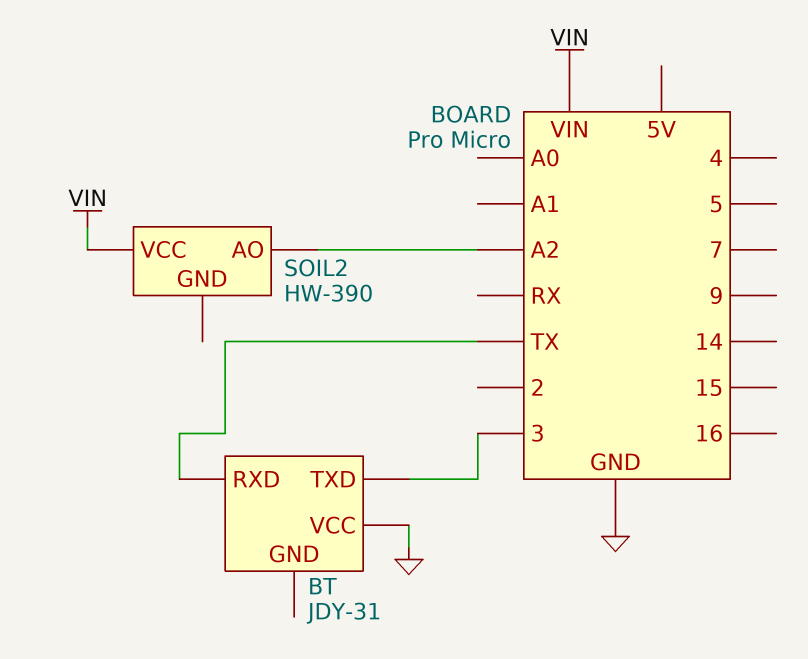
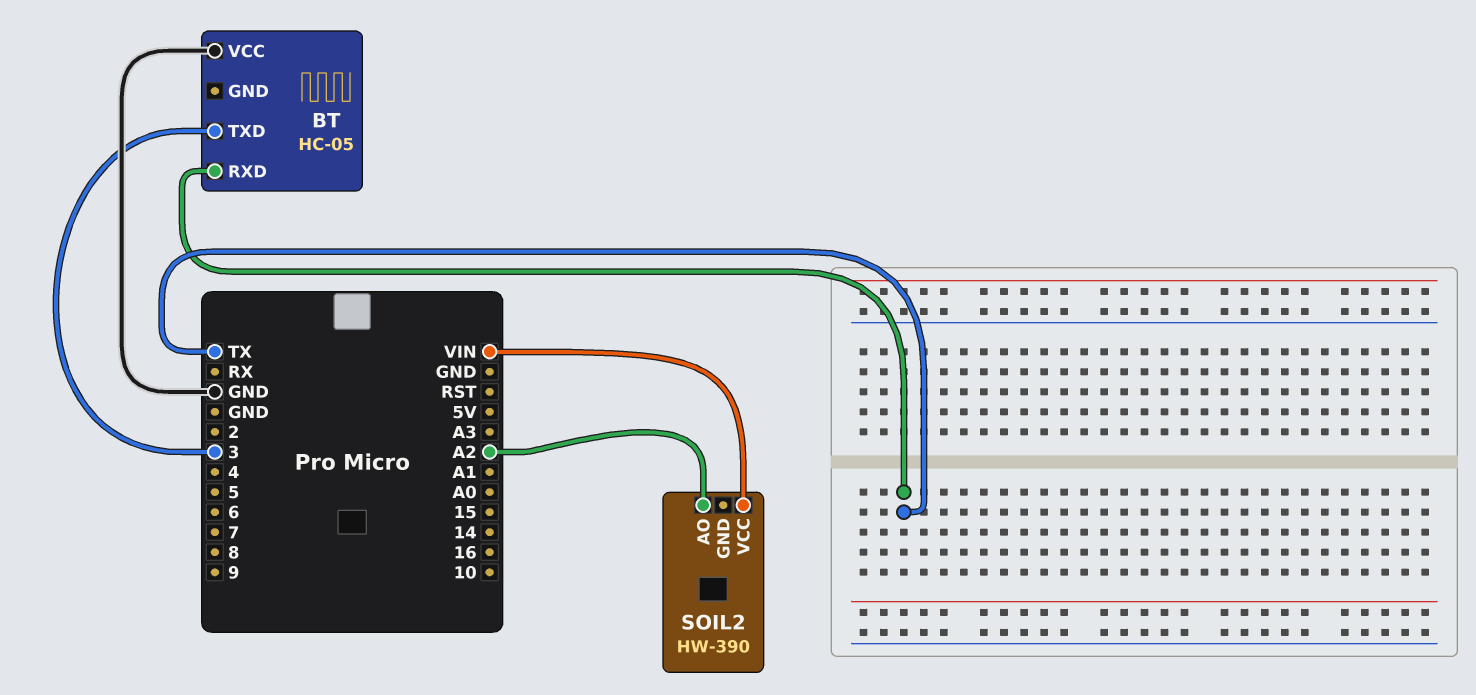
BT: JDY-31 -> HC-05

